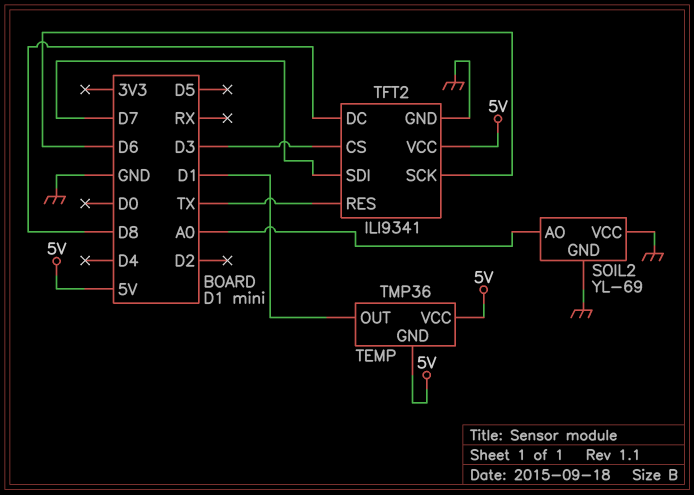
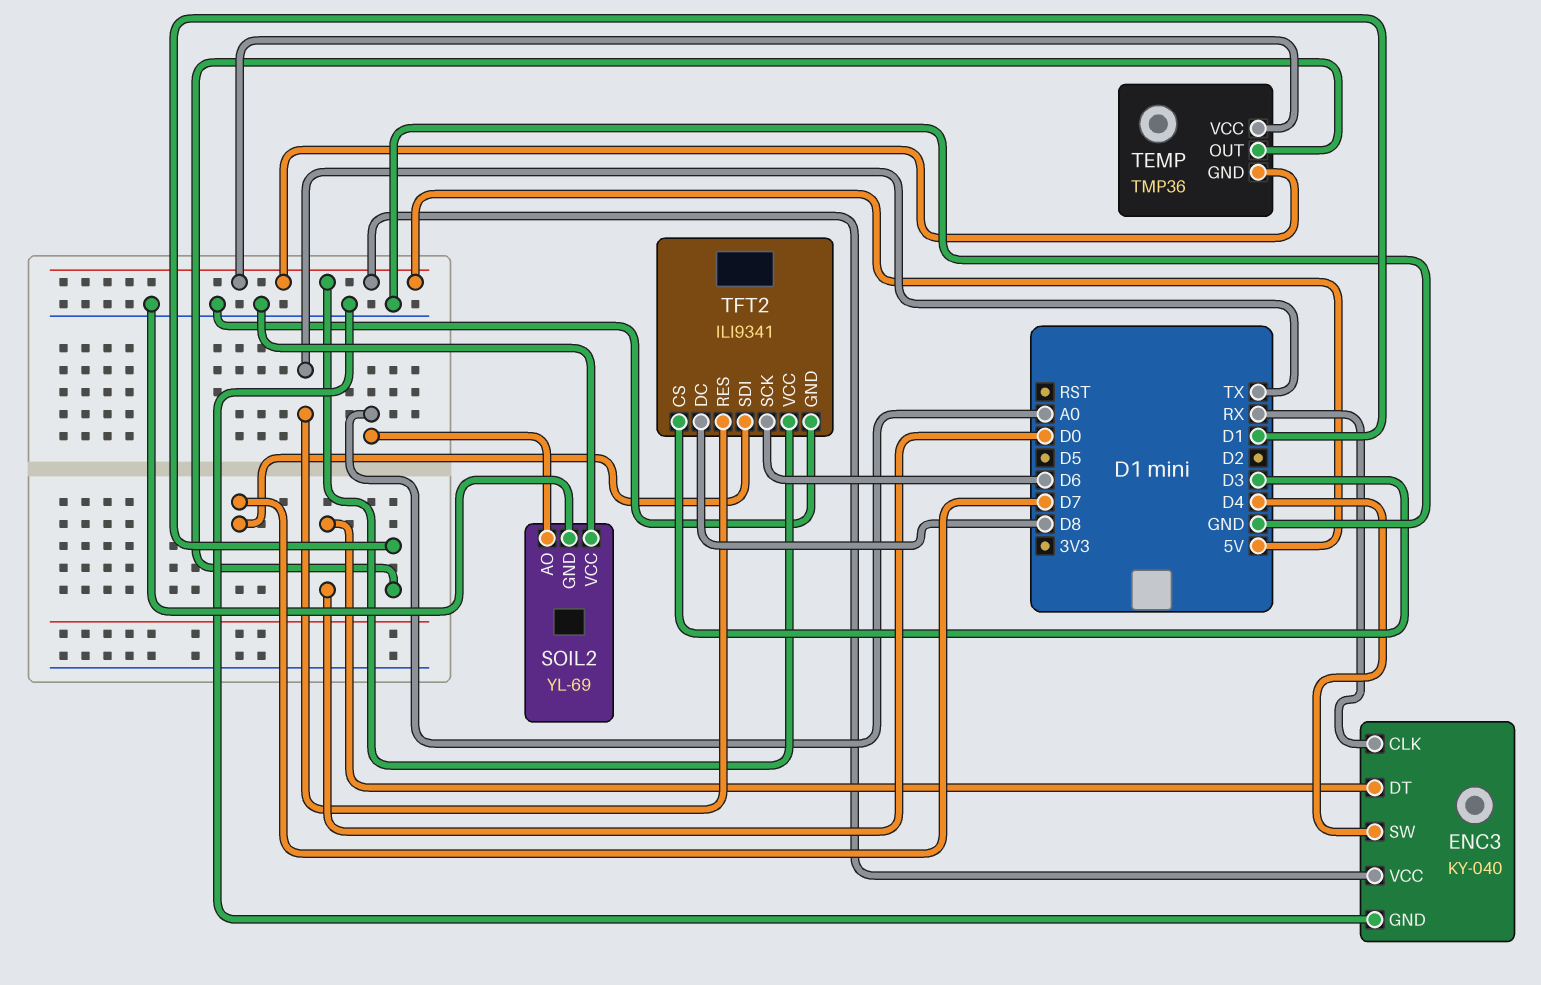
ENC3: none -> KY-040
ENC3 pin CLK: none -> RX
ENC3 pin DT: none -> D0
ENC3 pin GND: none -> GND
ENC3 pin SW: none -> D4
ENC3 pin VCC: none -> 5V

